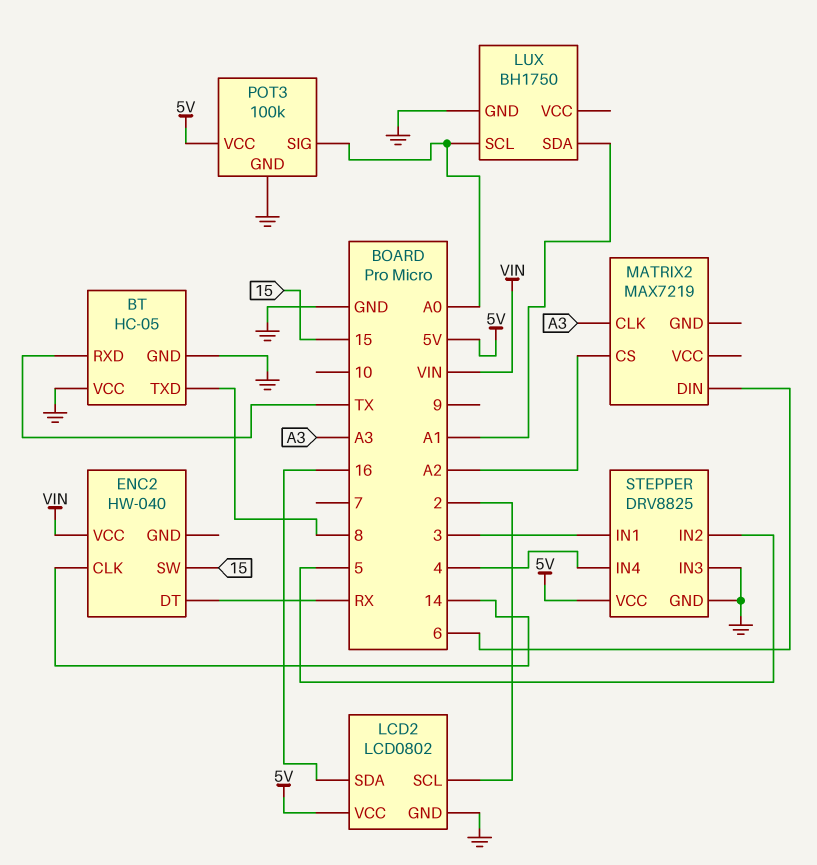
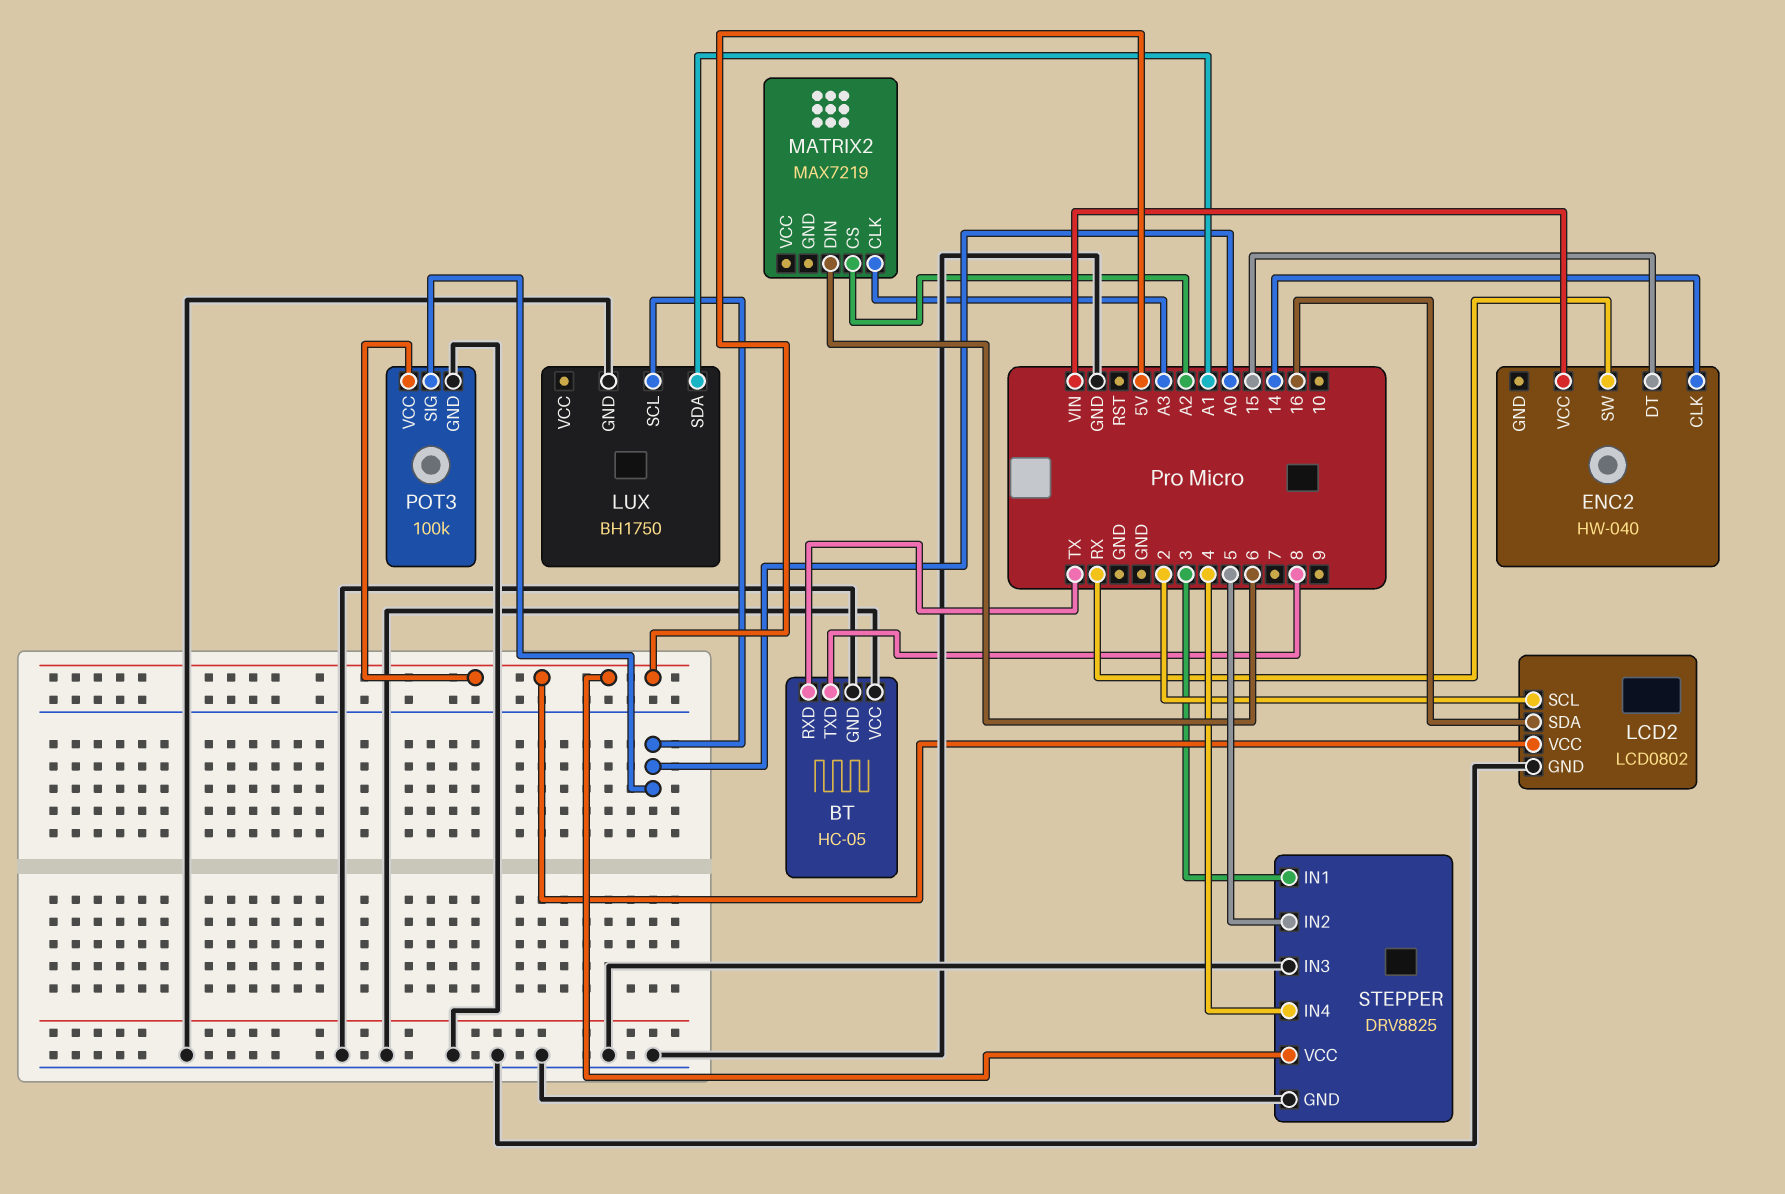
ENC2 pin DT: RX -> 15
ENC2 pin SW: 15 -> RX

